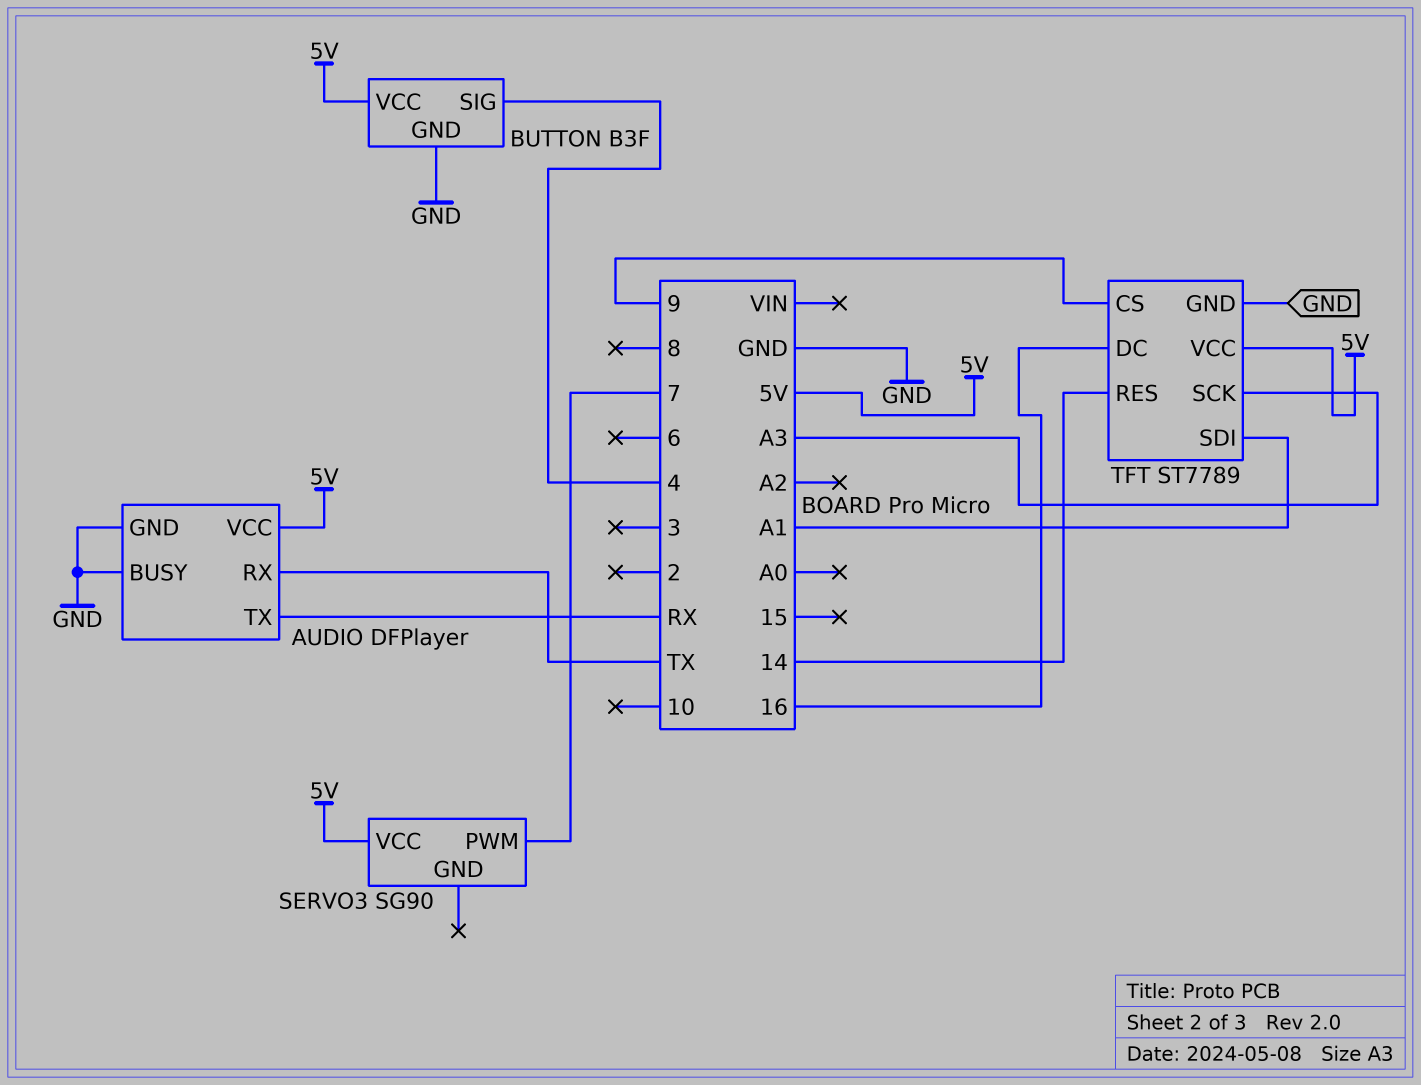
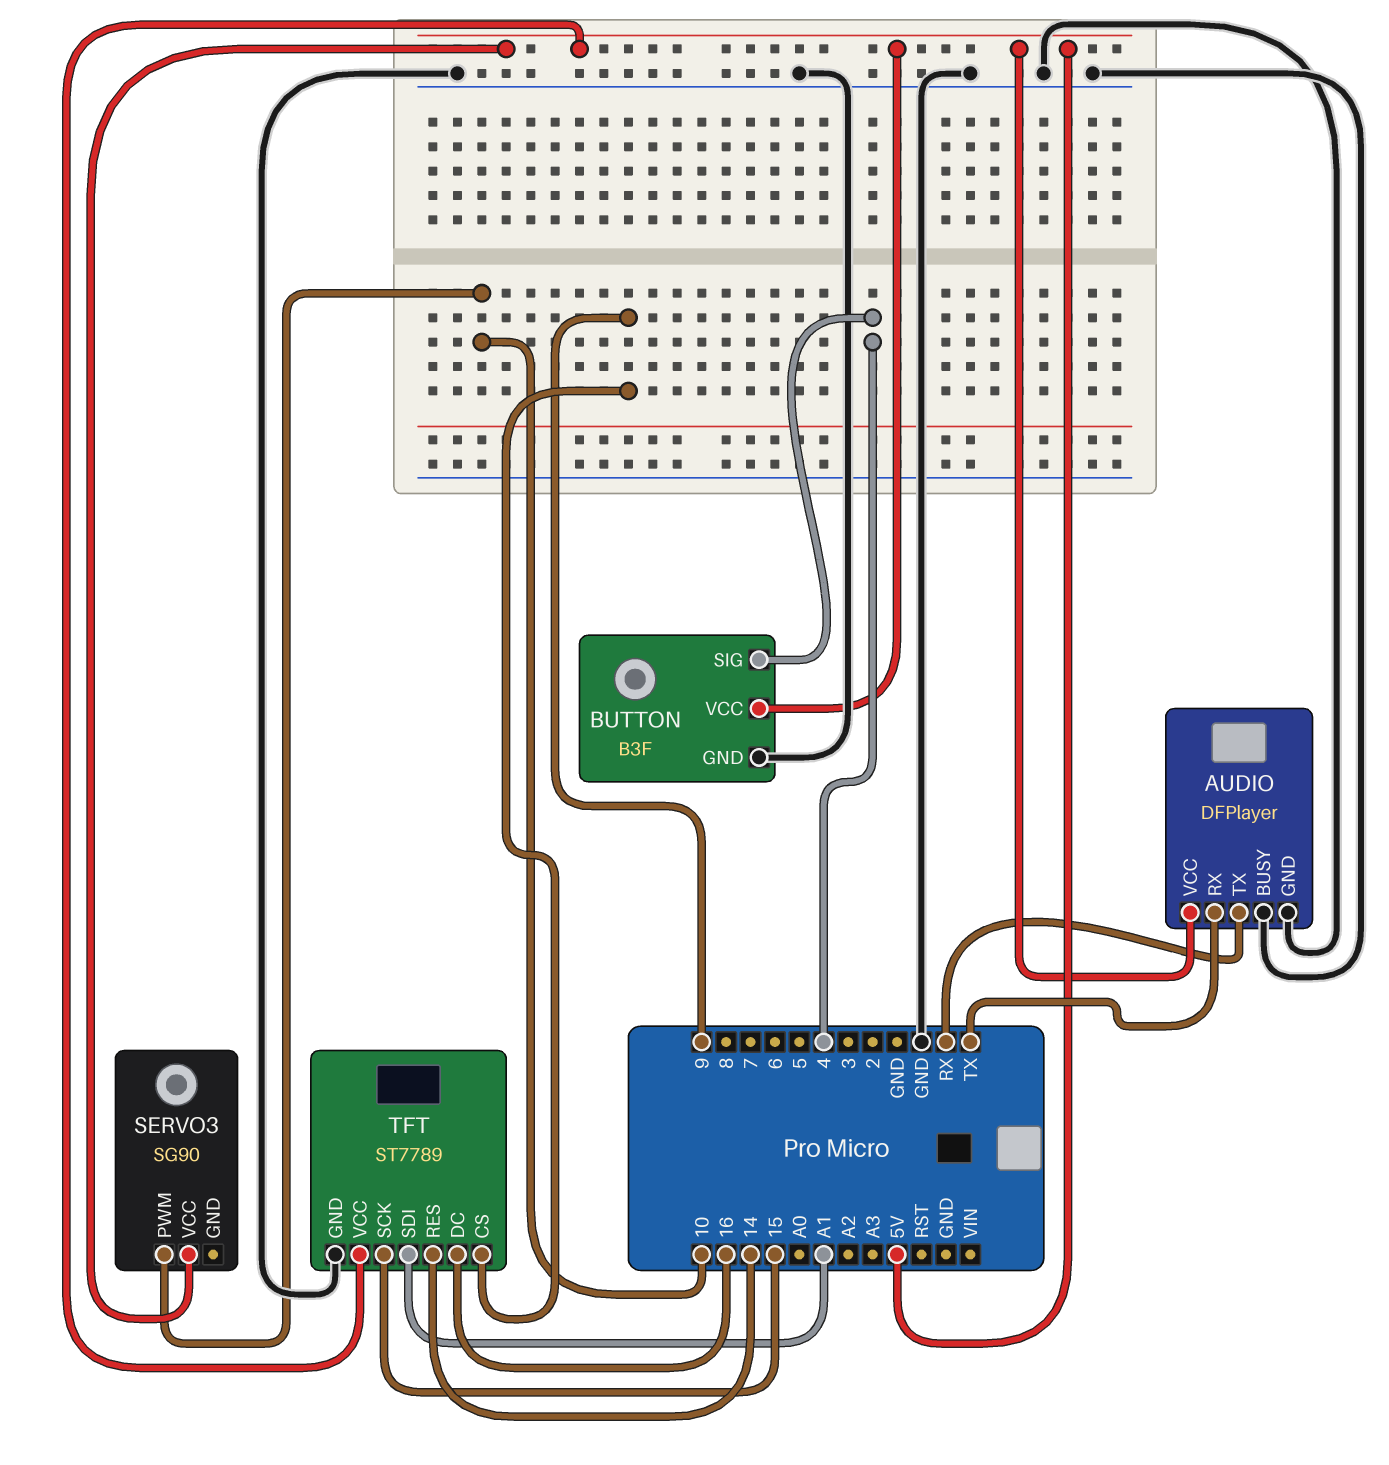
SERVO3 pin PWM: 7 -> 10
TFT pin SCK: A3 -> 15

